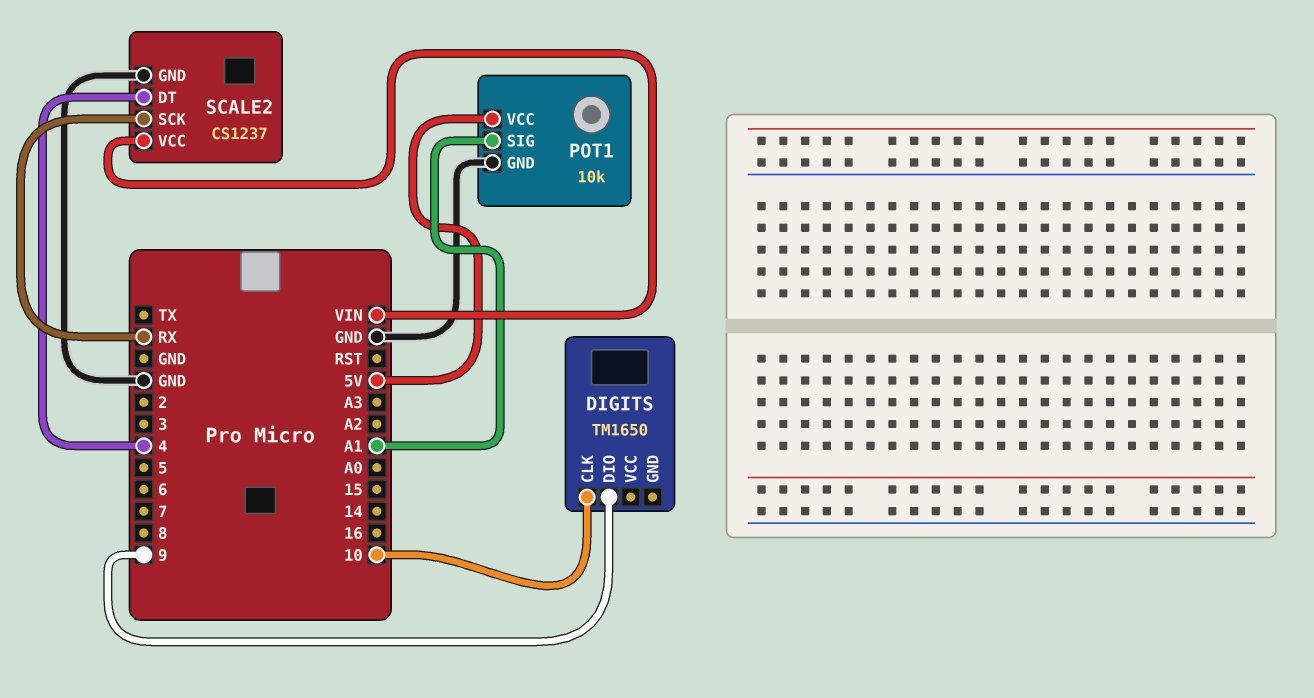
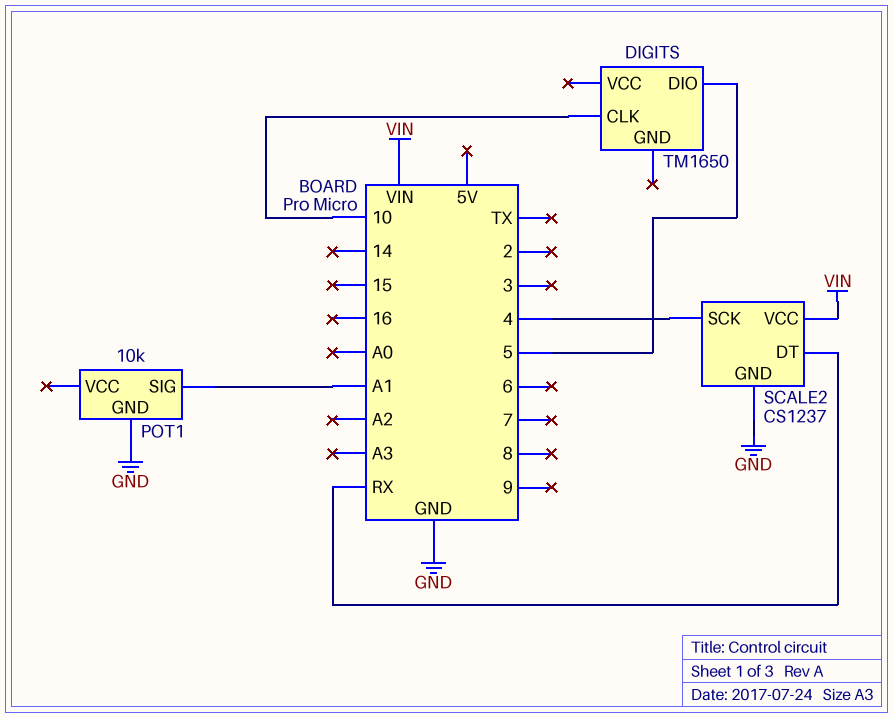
DIGITS pin DIO: 9 -> 5
POT1 pin VCC: 5V -> none
SCALE2 pin DT: 4 -> RX
SCALE2 pin SCK: RX -> 4

